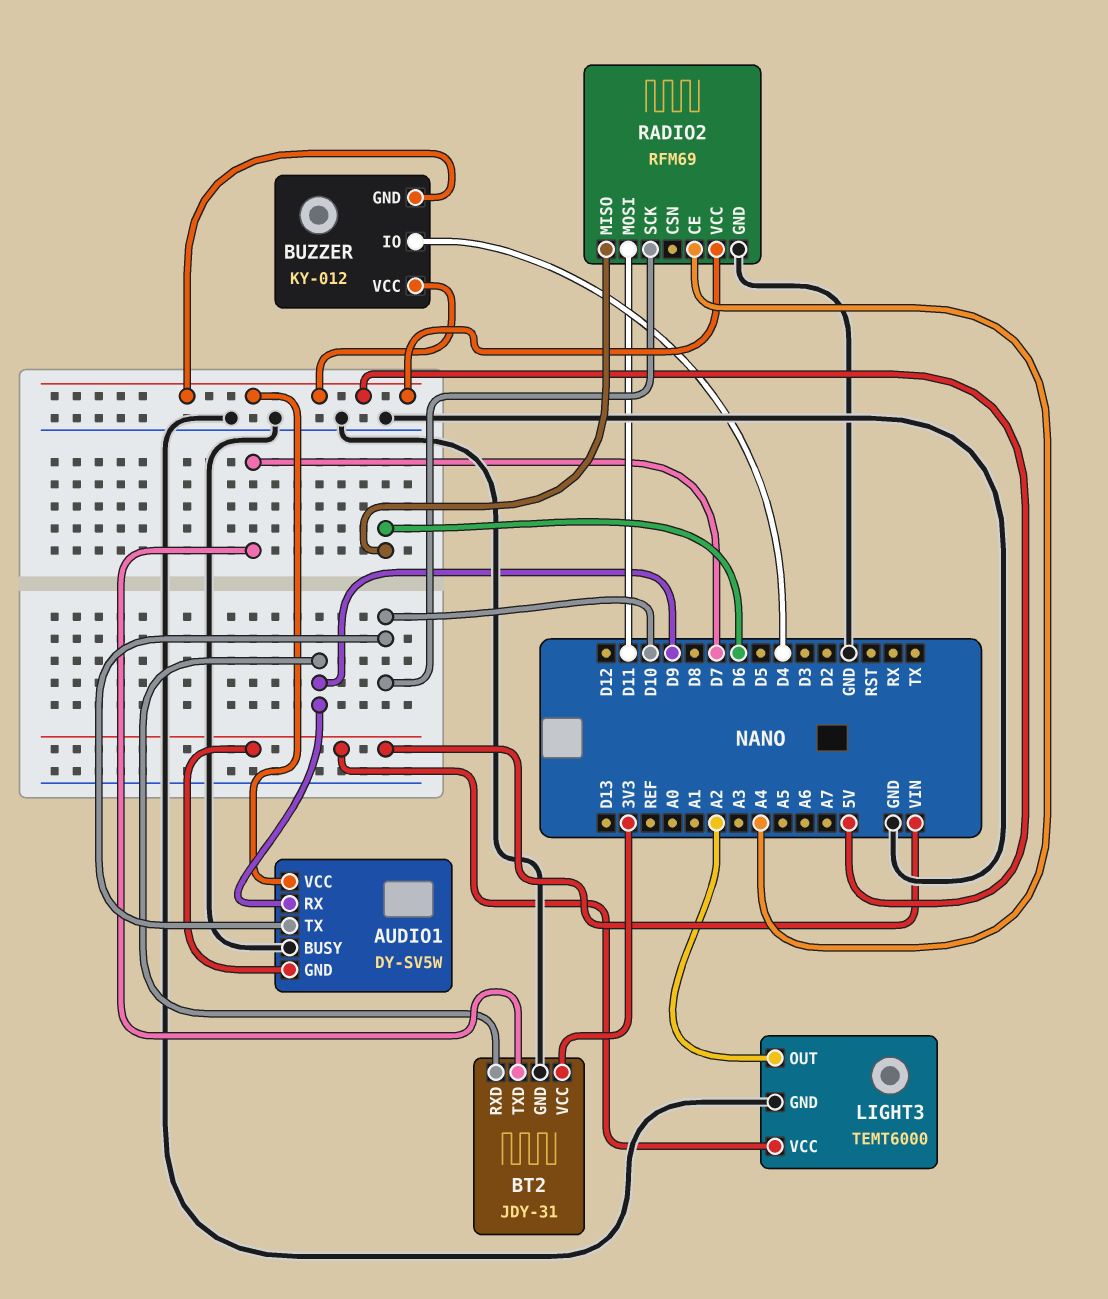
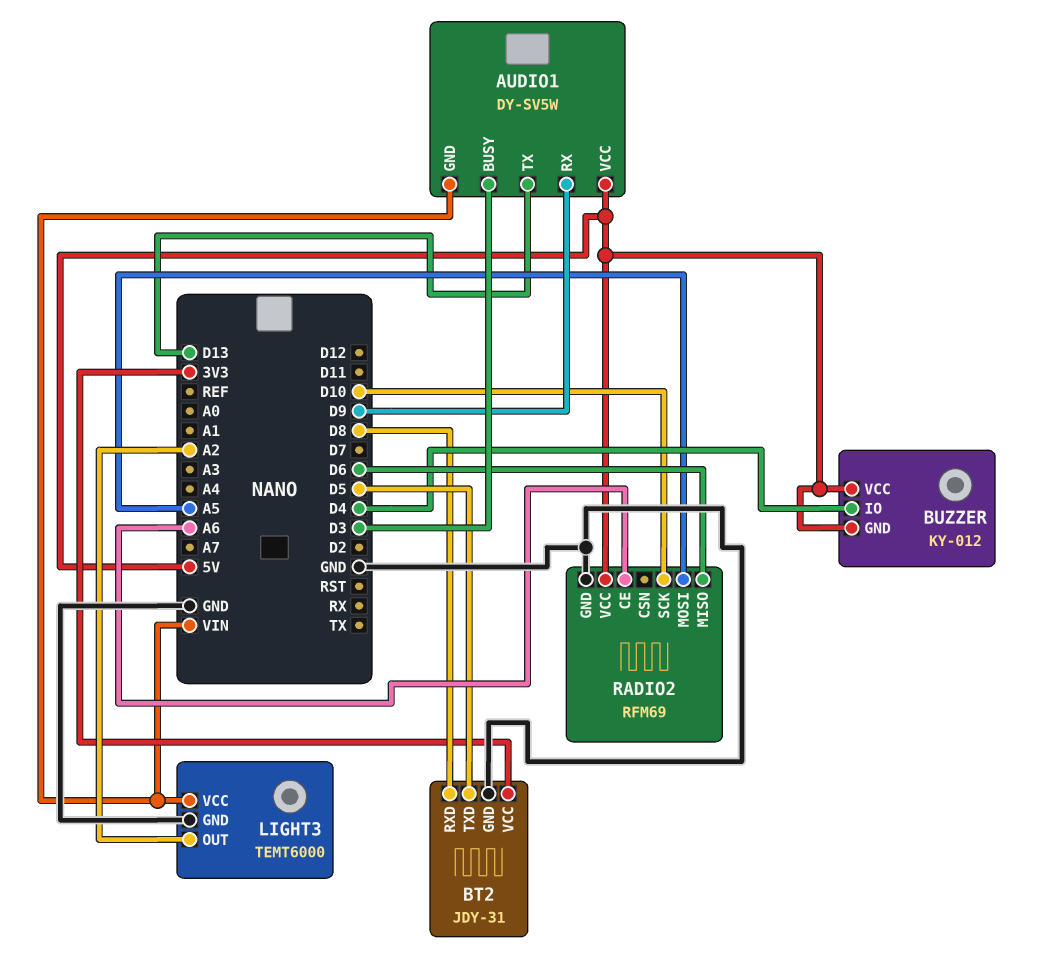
AUDIO1 pin BUSY: GND -> D3
AUDIO1 pin TX: D10 -> D13
BT2 pin RXD: D9 -> D8
BT2 pin TXD: D7 -> D5
RADIO2 pin CE: A4 -> A6
RADIO2 pin MOSI: D11 -> A5

